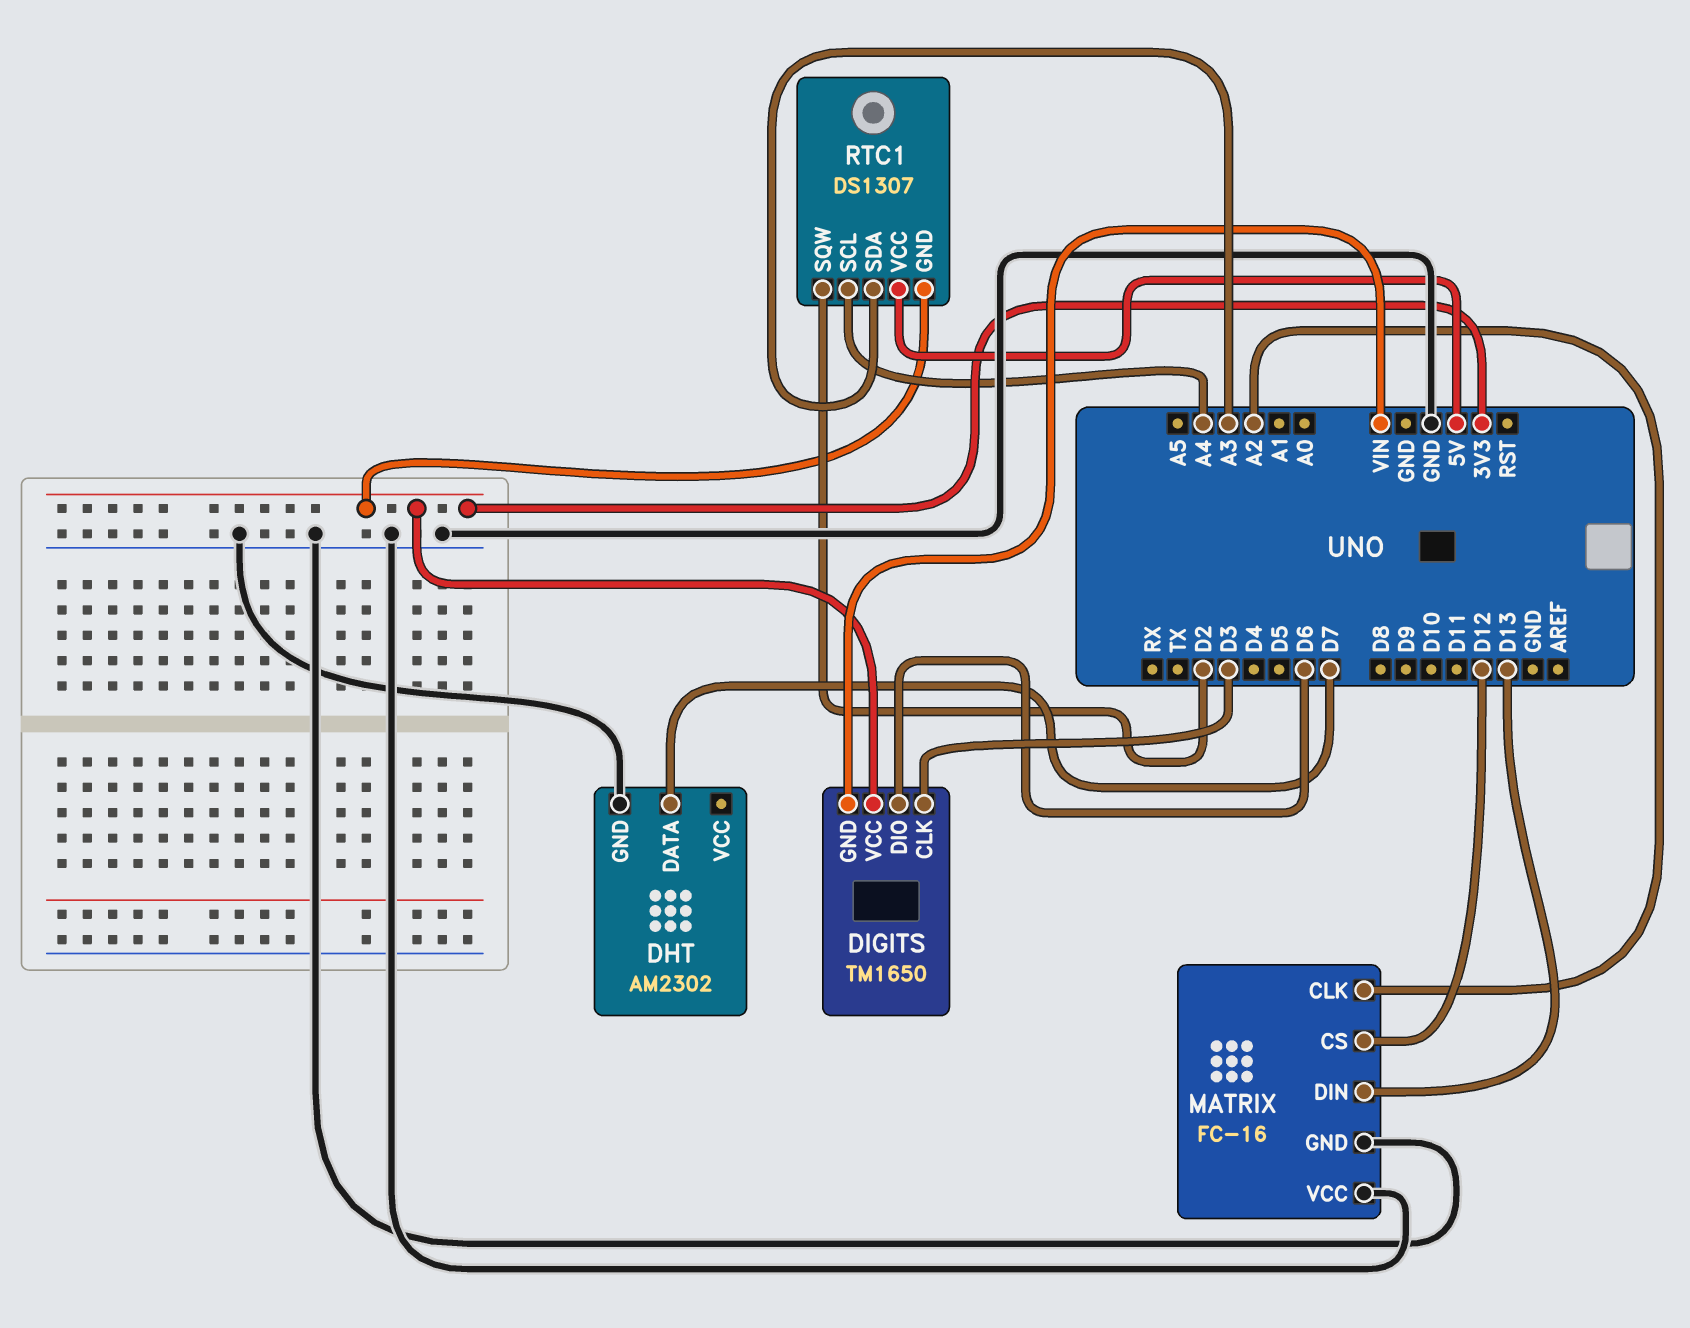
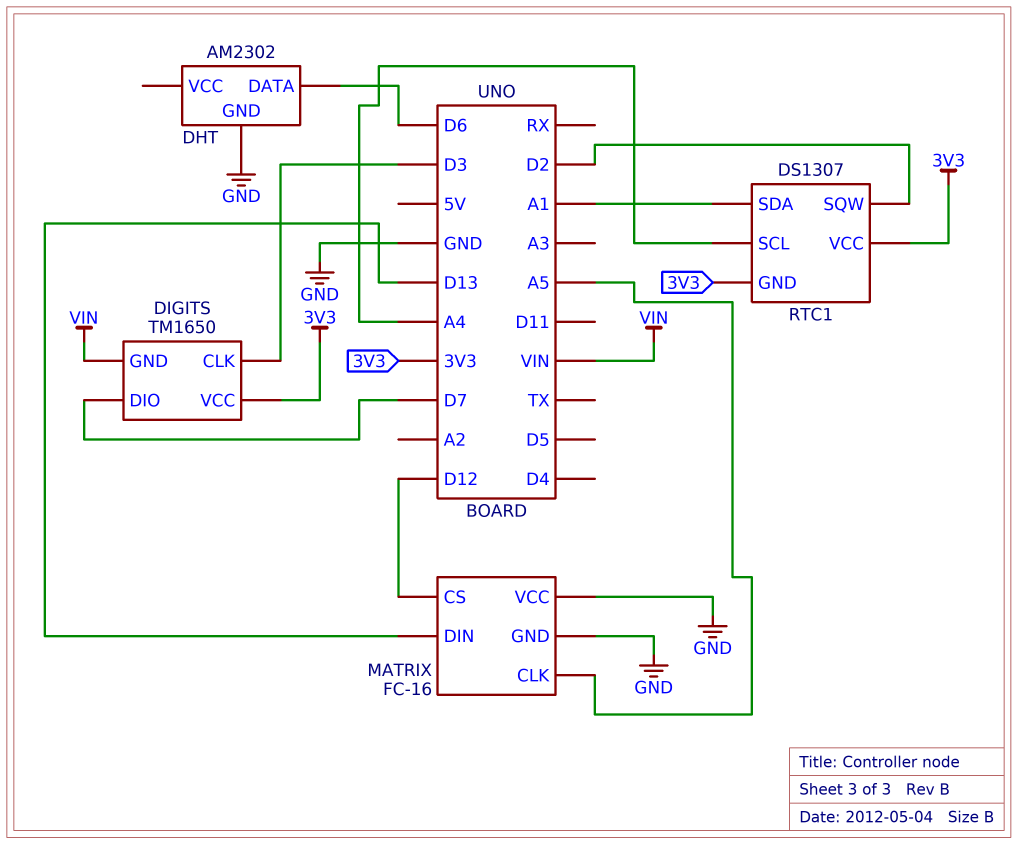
DHT pin DATA: D7 -> D6
DIGITS pin DIO: D6 -> D7
MATRIX pin CLK: A2 -> A5
RTC1 pin SDA: A3 -> A1
RTC1 pin VCC: 5V -> 3V3

